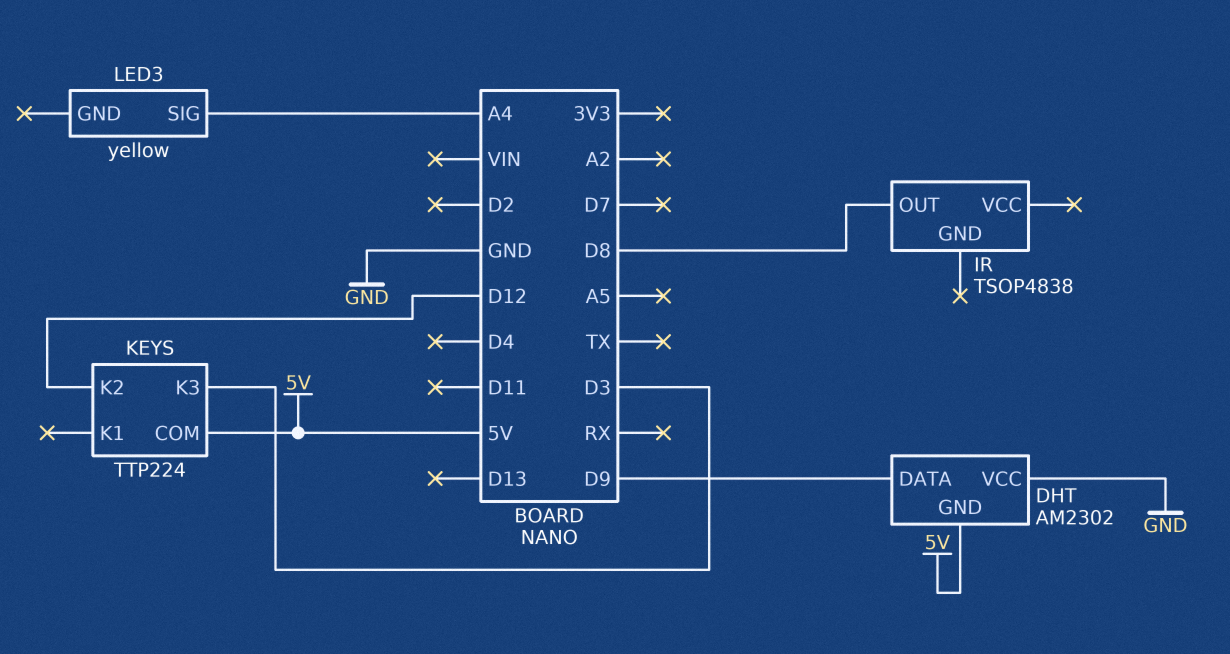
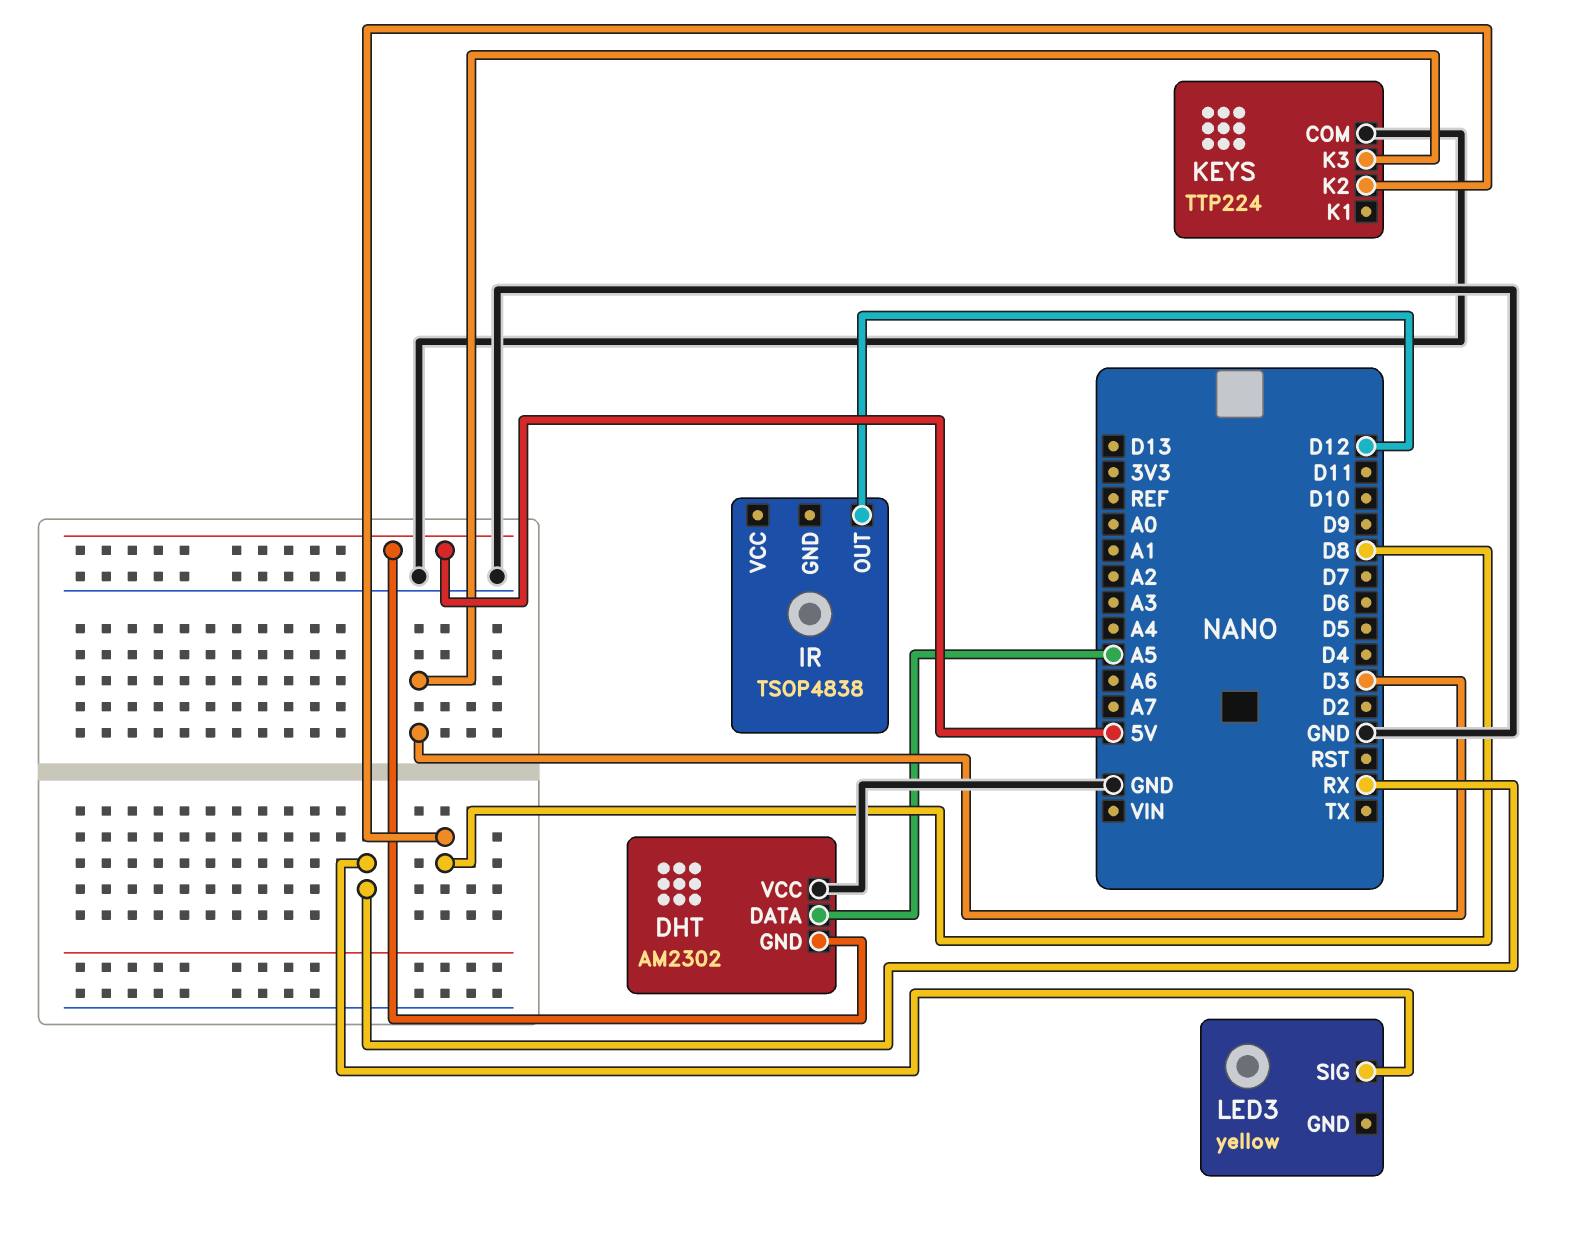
DHT pin DATA: D9 -> A5
IR pin OUT: D8 -> D12
KEYS pin COM: 5V -> GND
KEYS pin K2: D12 -> D8
LED3 pin SIG: A4 -> RX

